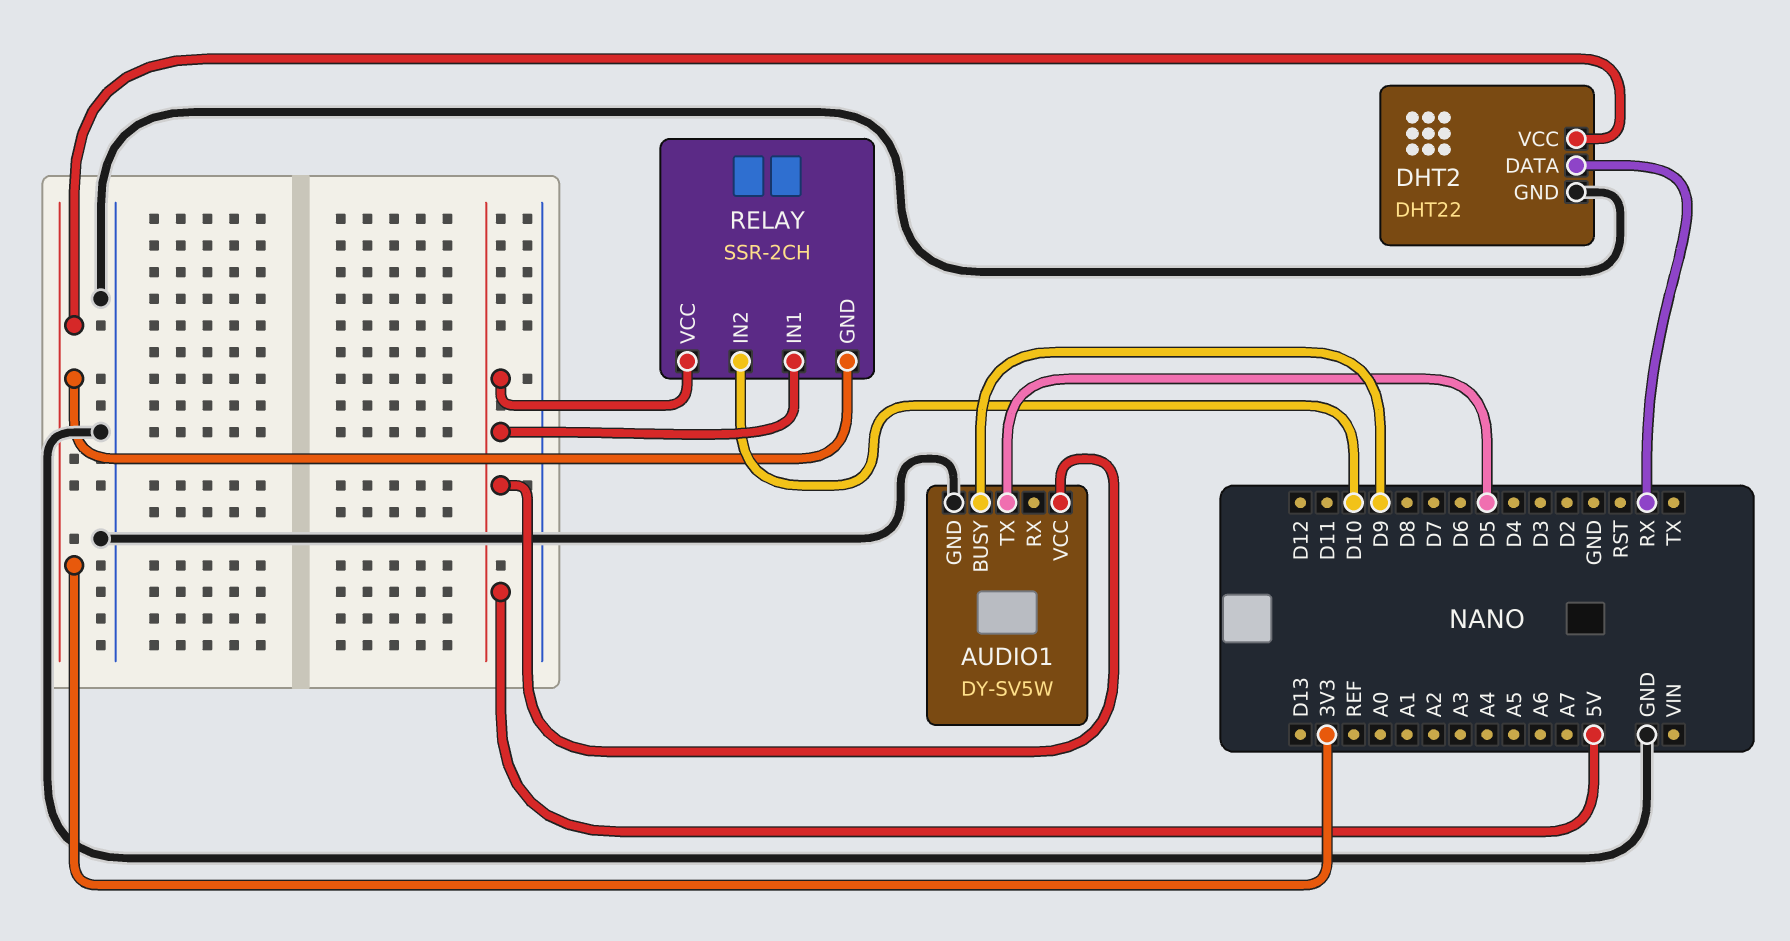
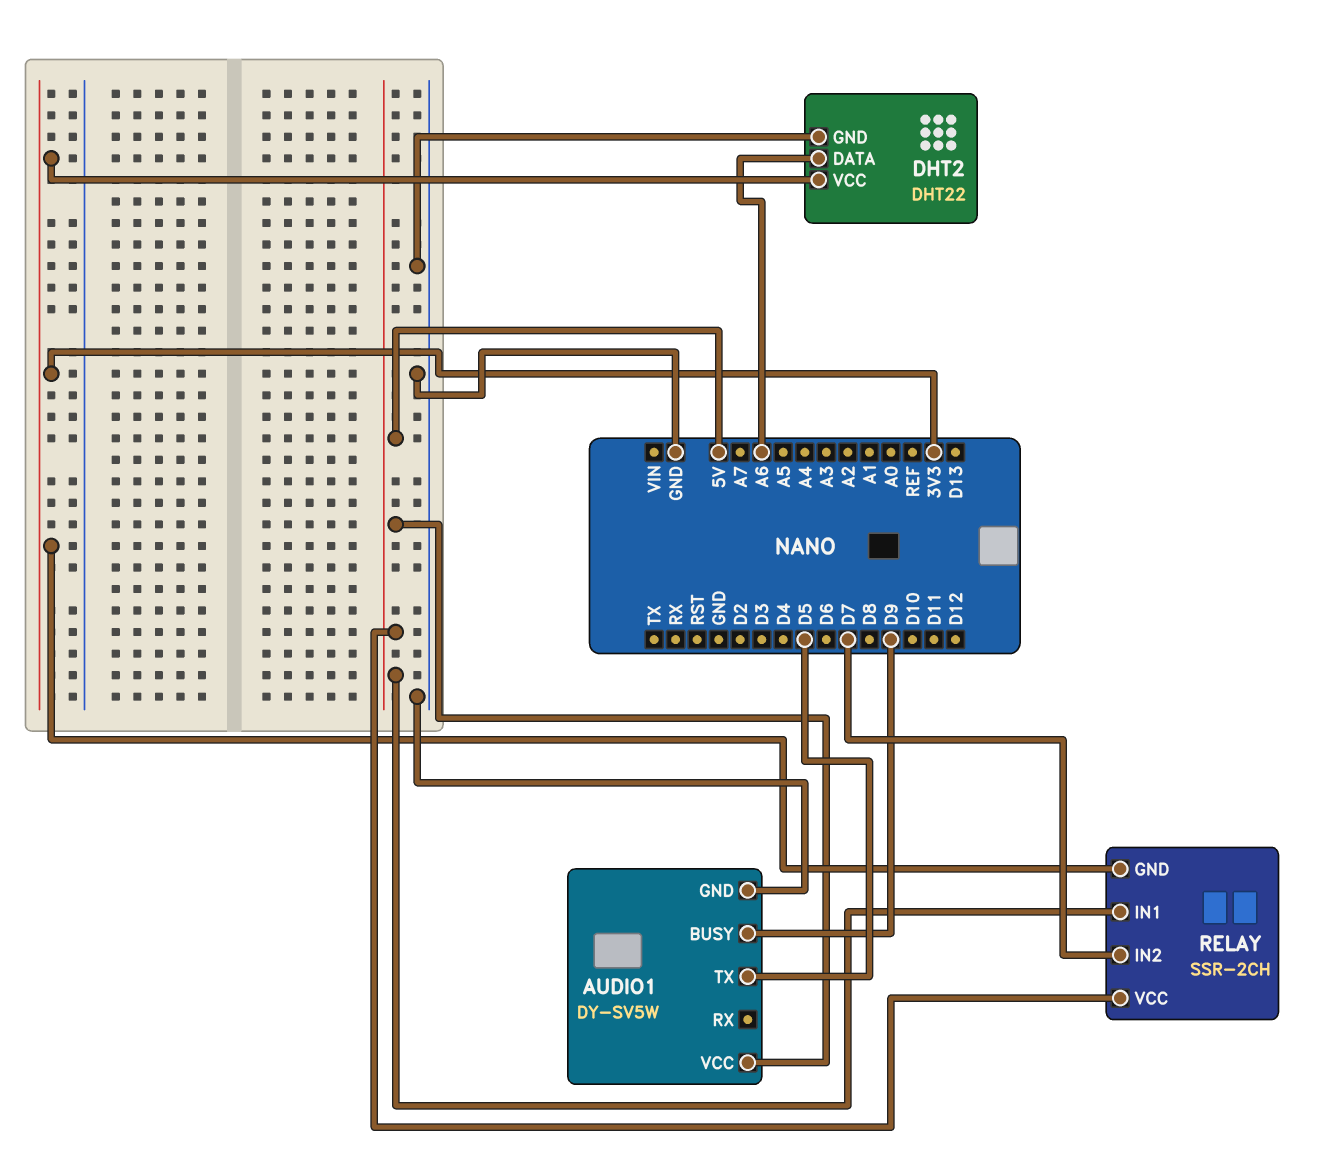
DHT2 pin DATA: RX -> A6
RELAY pin IN2: D10 -> D7

